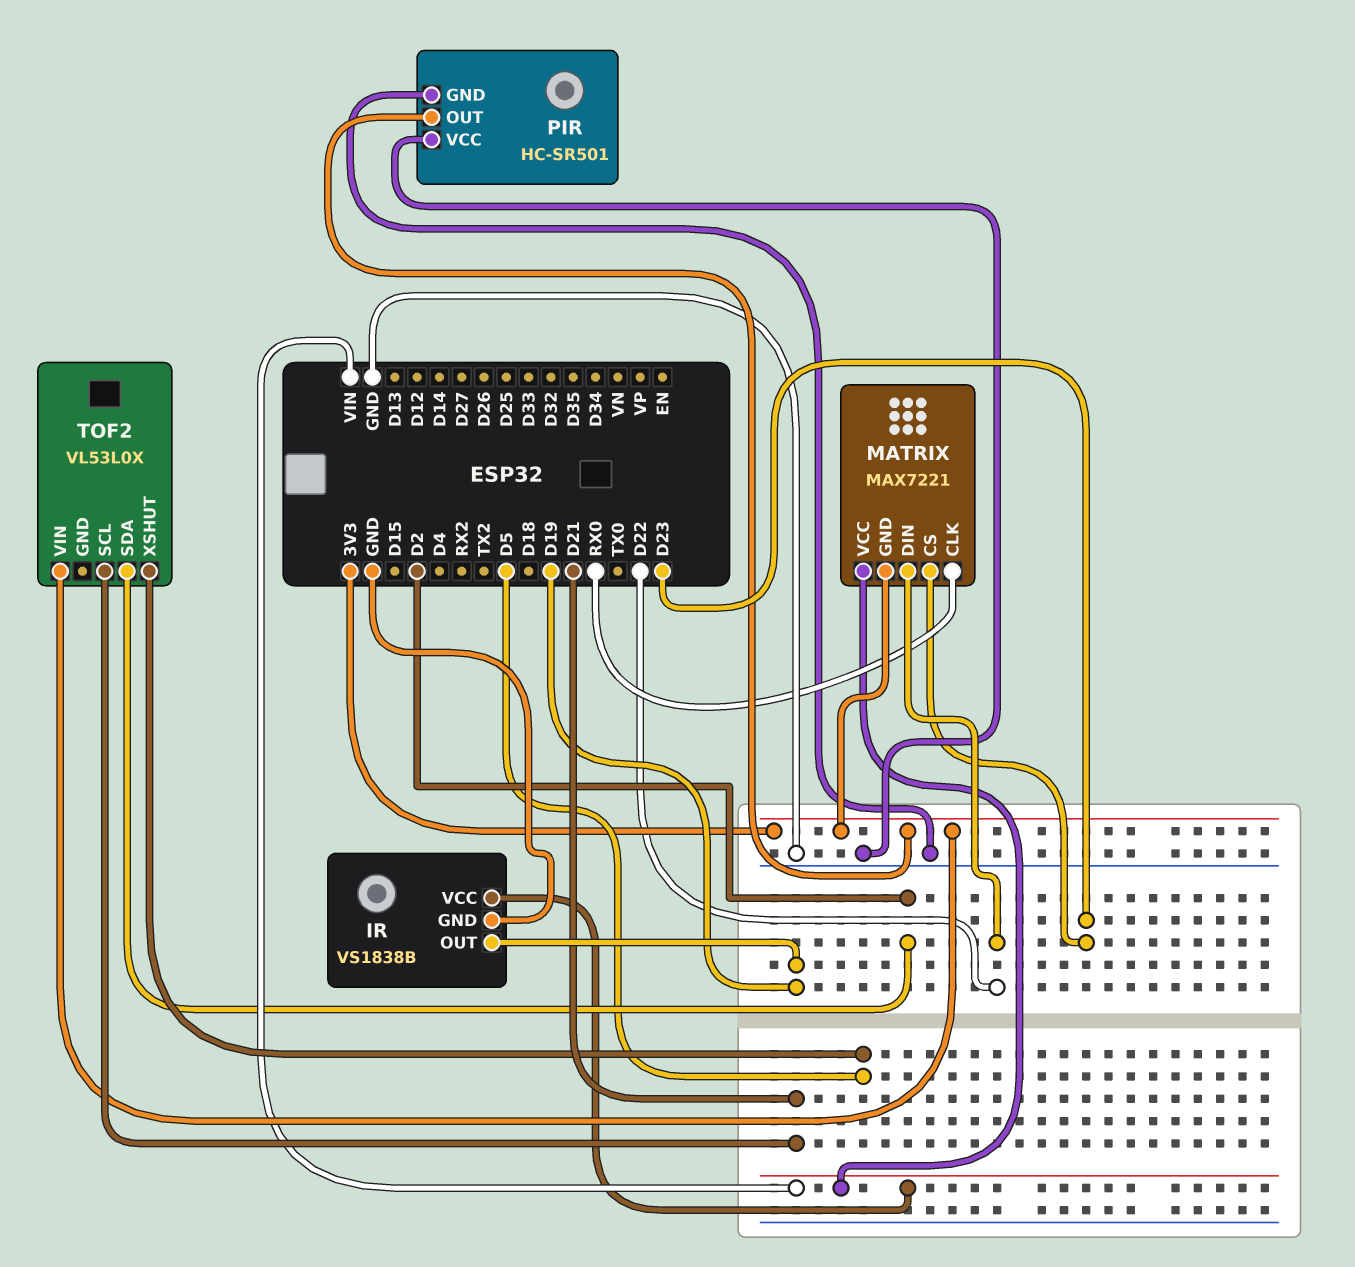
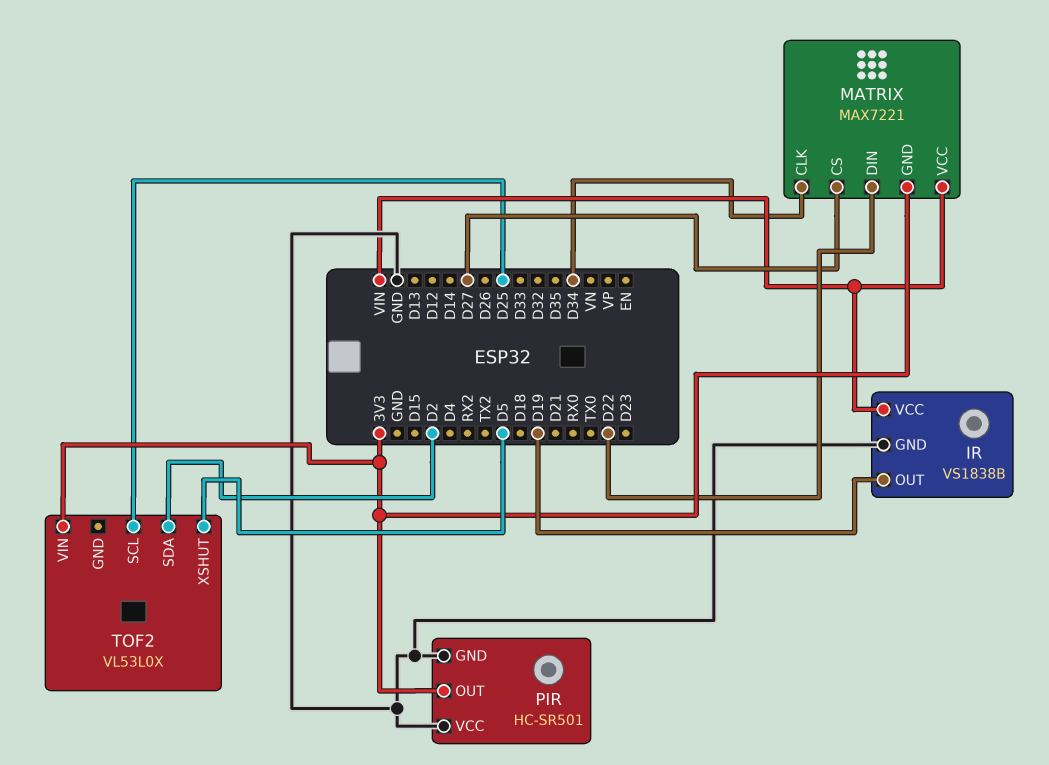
MATRIX pin CLK: RX0 -> D34
MATRIX pin CS: D23 -> D27
TOF2 pin SCL: D21 -> D25

